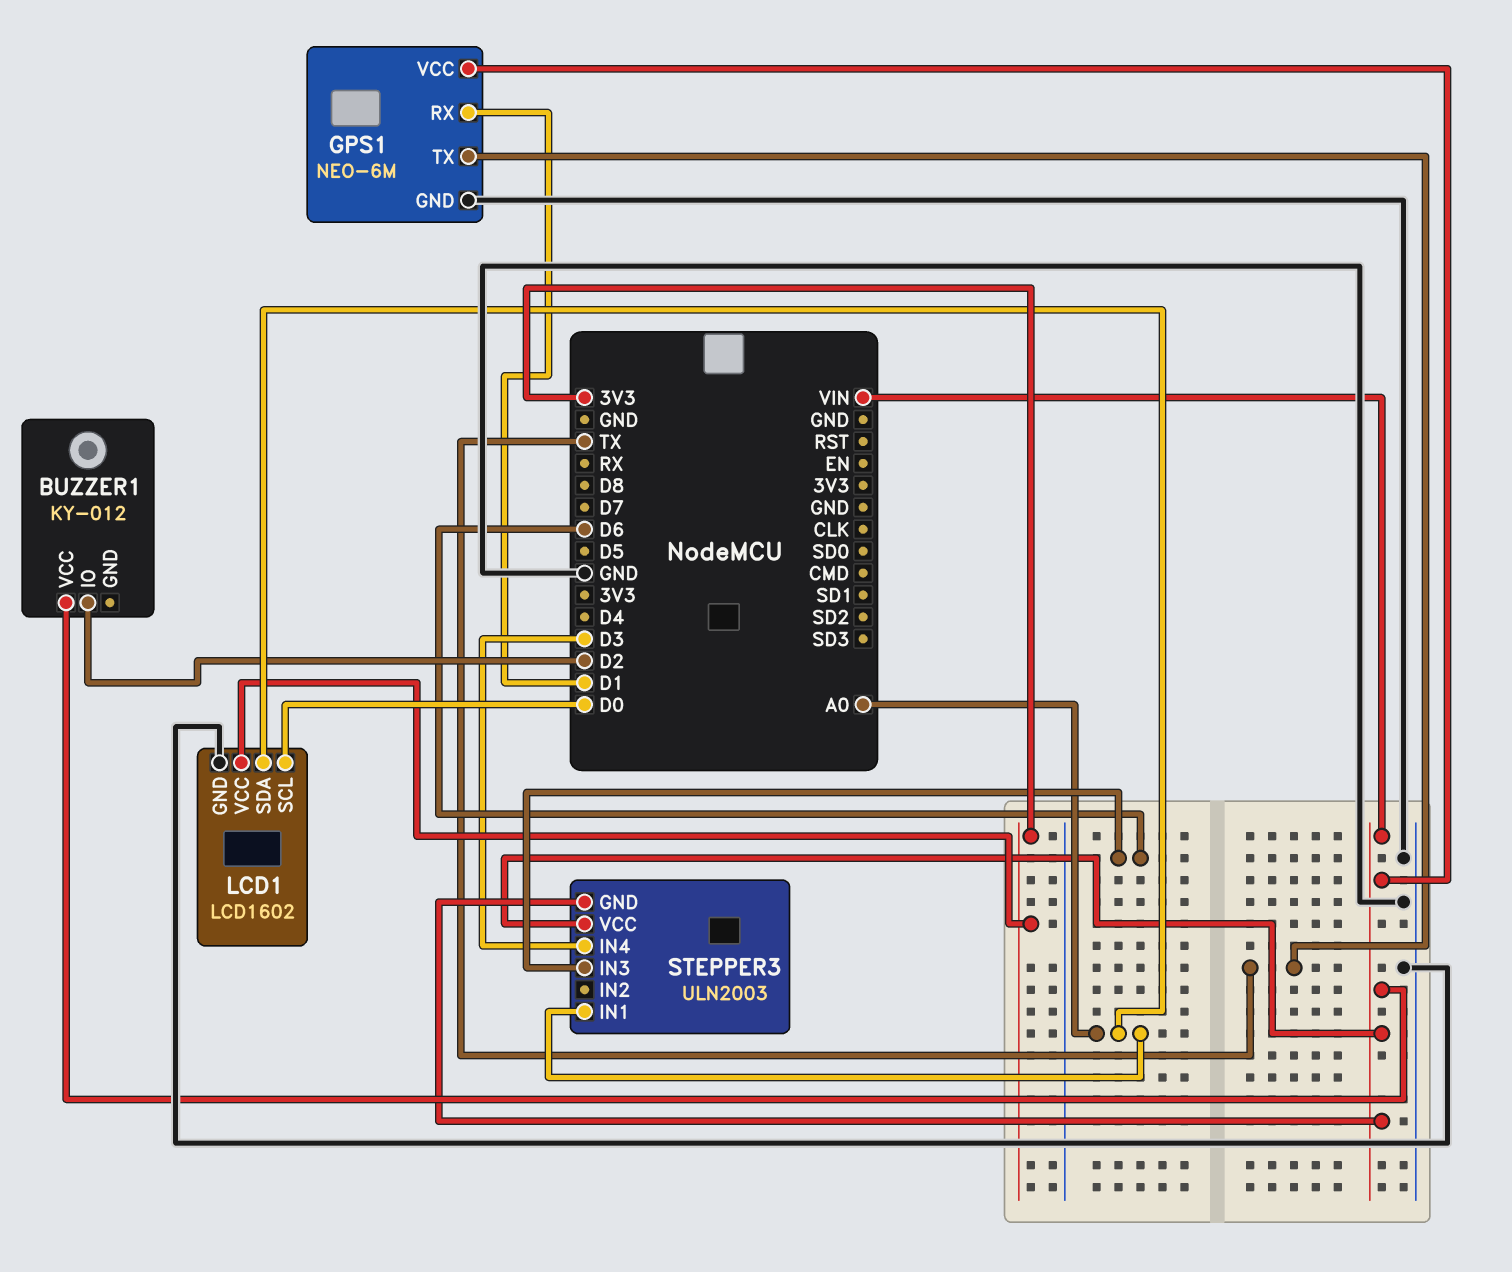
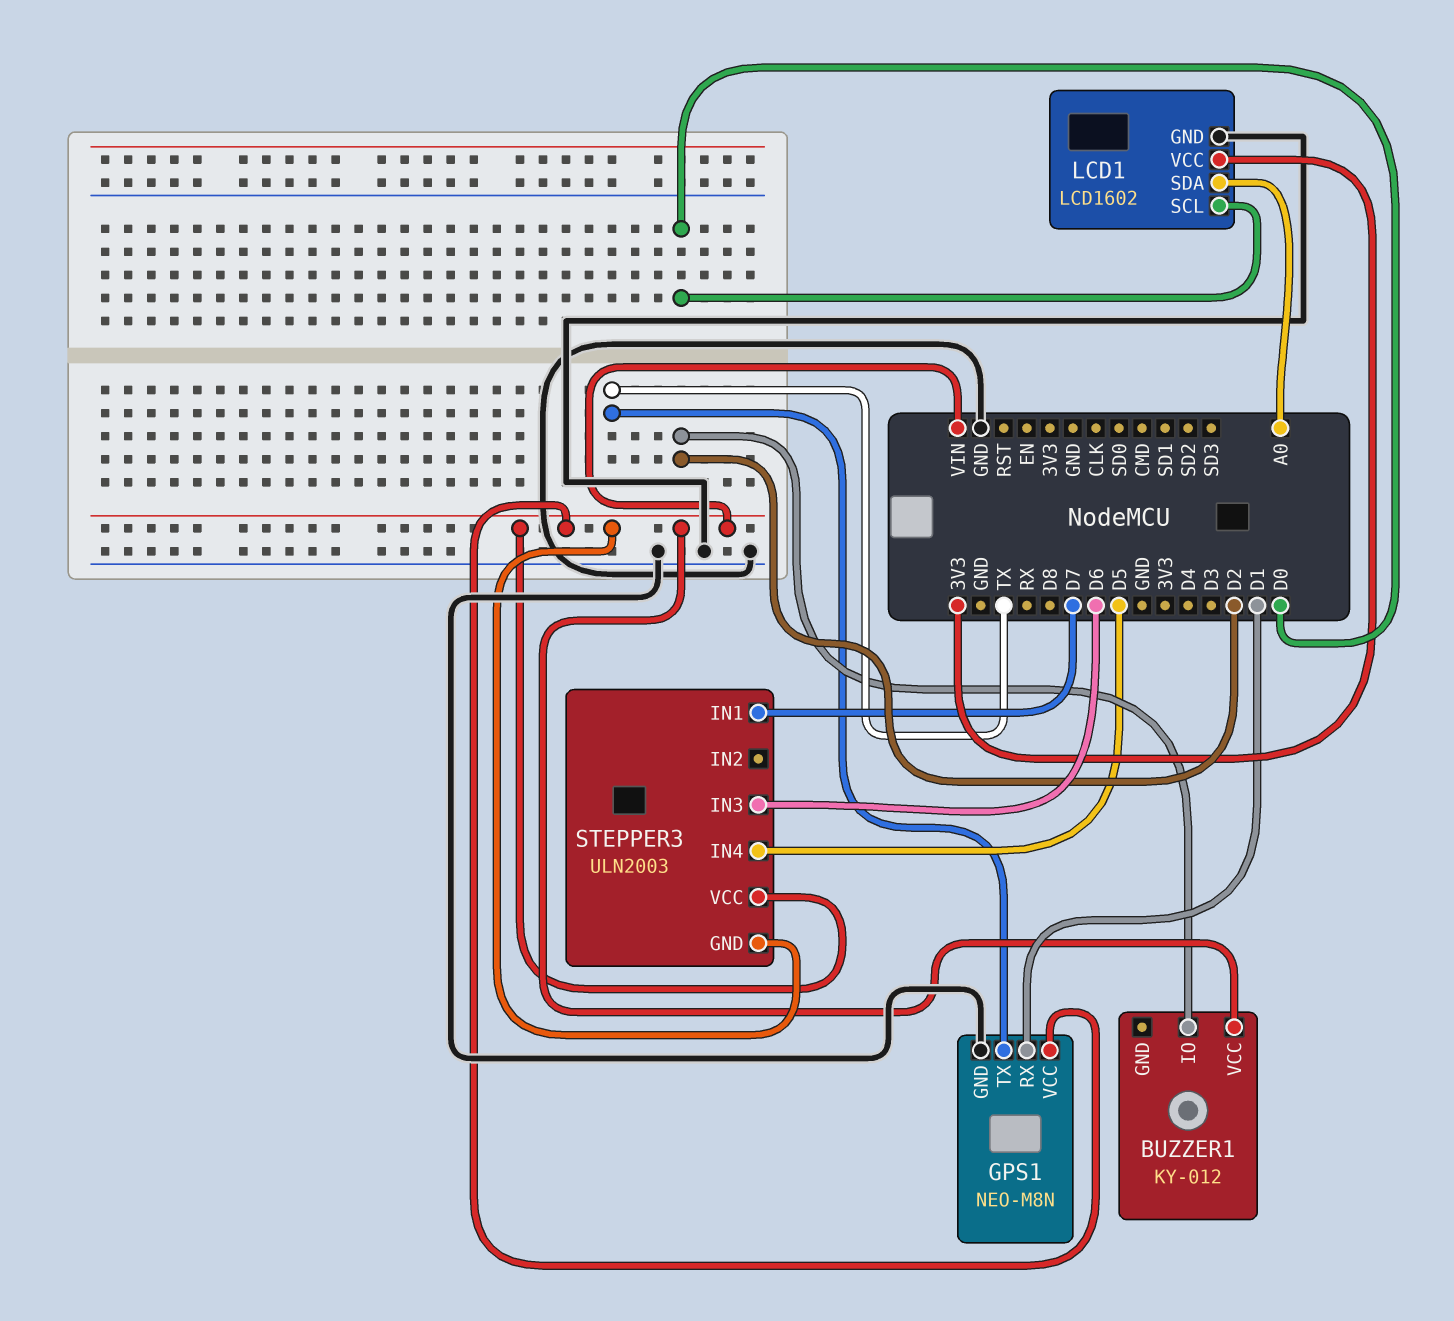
GPS1: NEO-6M -> NEO-M8N
STEPPER3 pin IN1: A0 -> D7
STEPPER3 pin IN4: D3 -> D5

